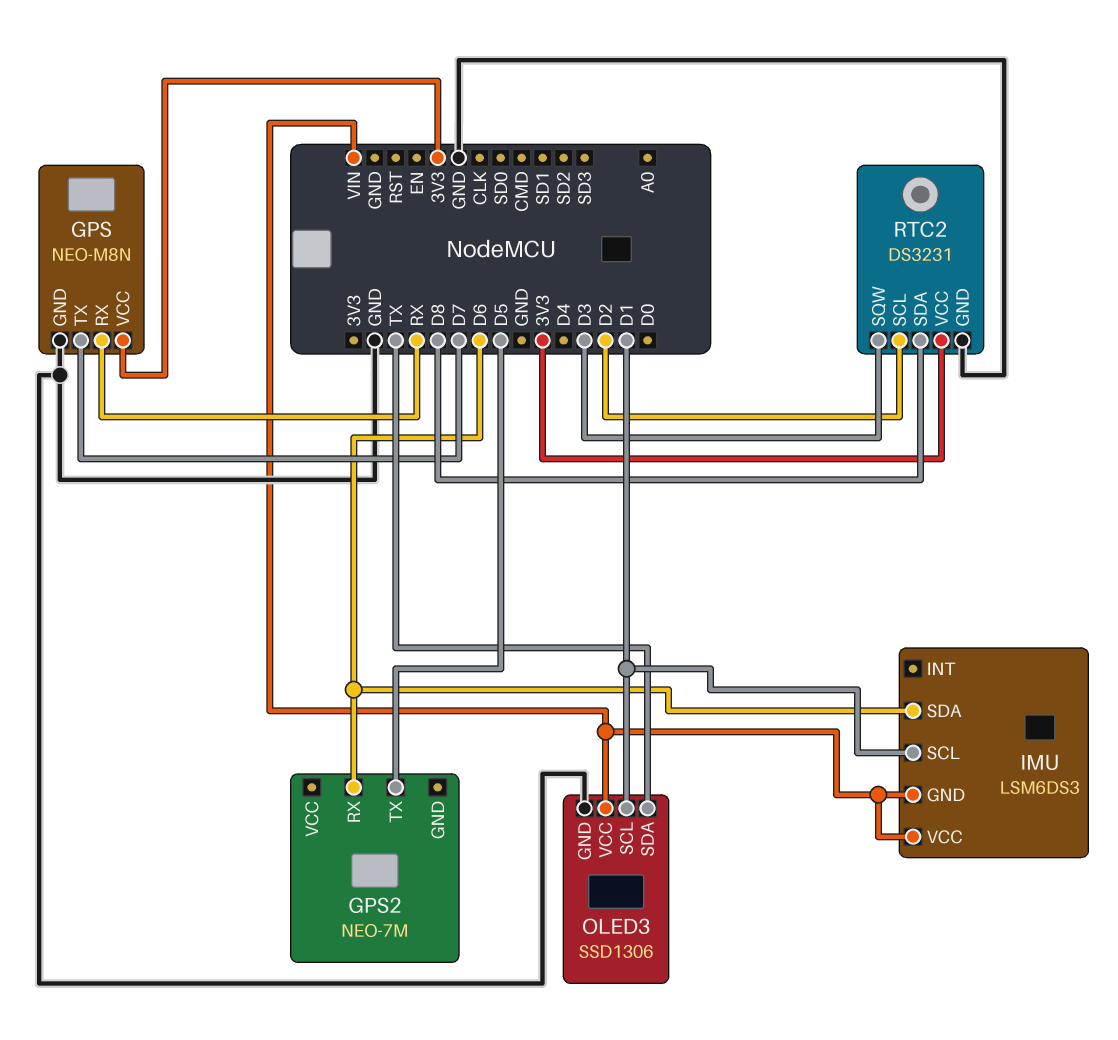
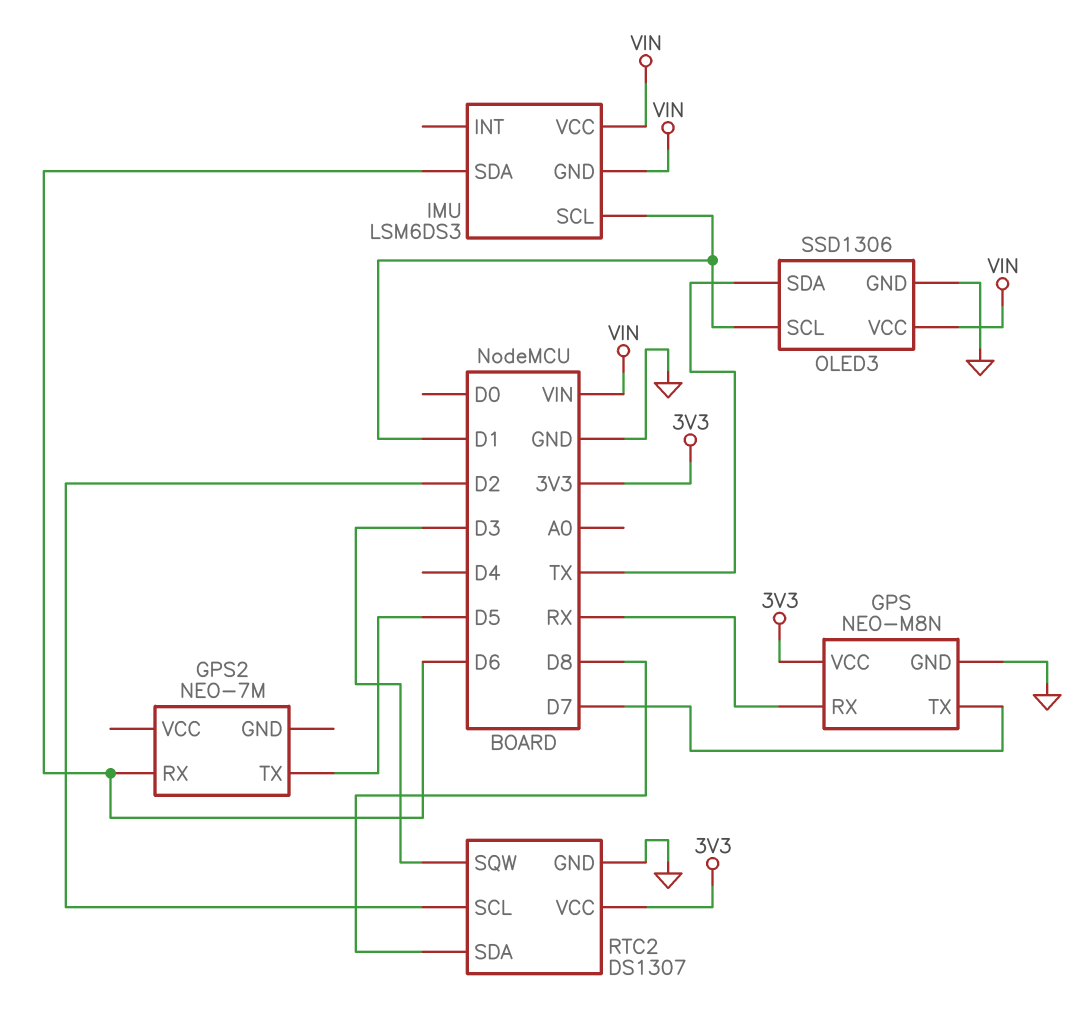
RTC2: DS3231 -> DS1307

